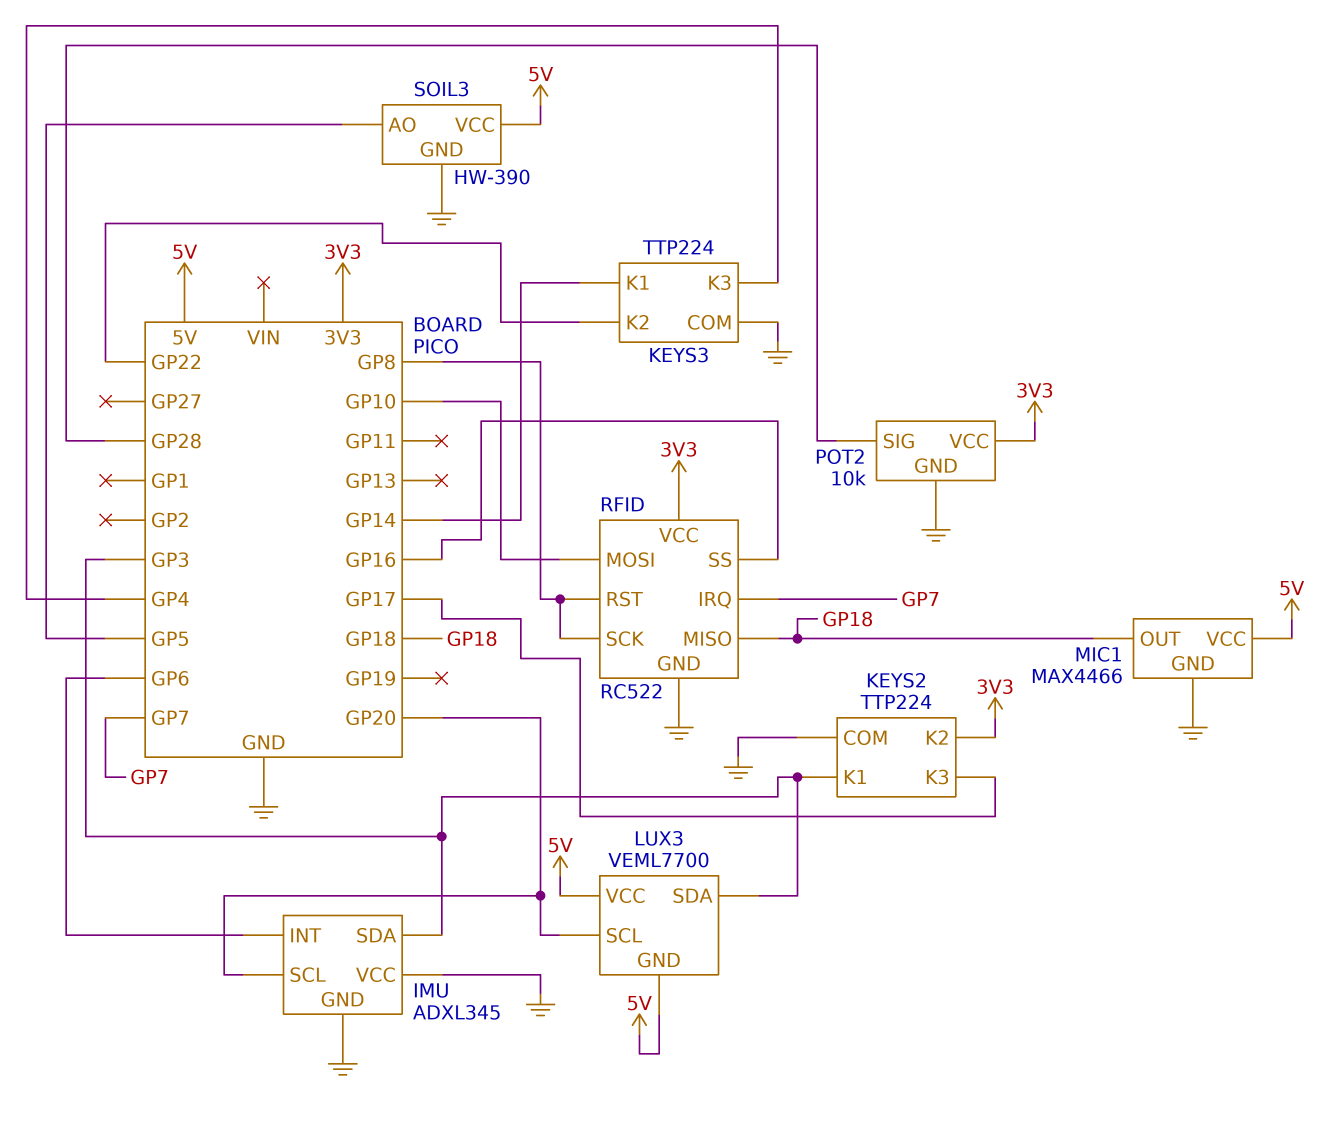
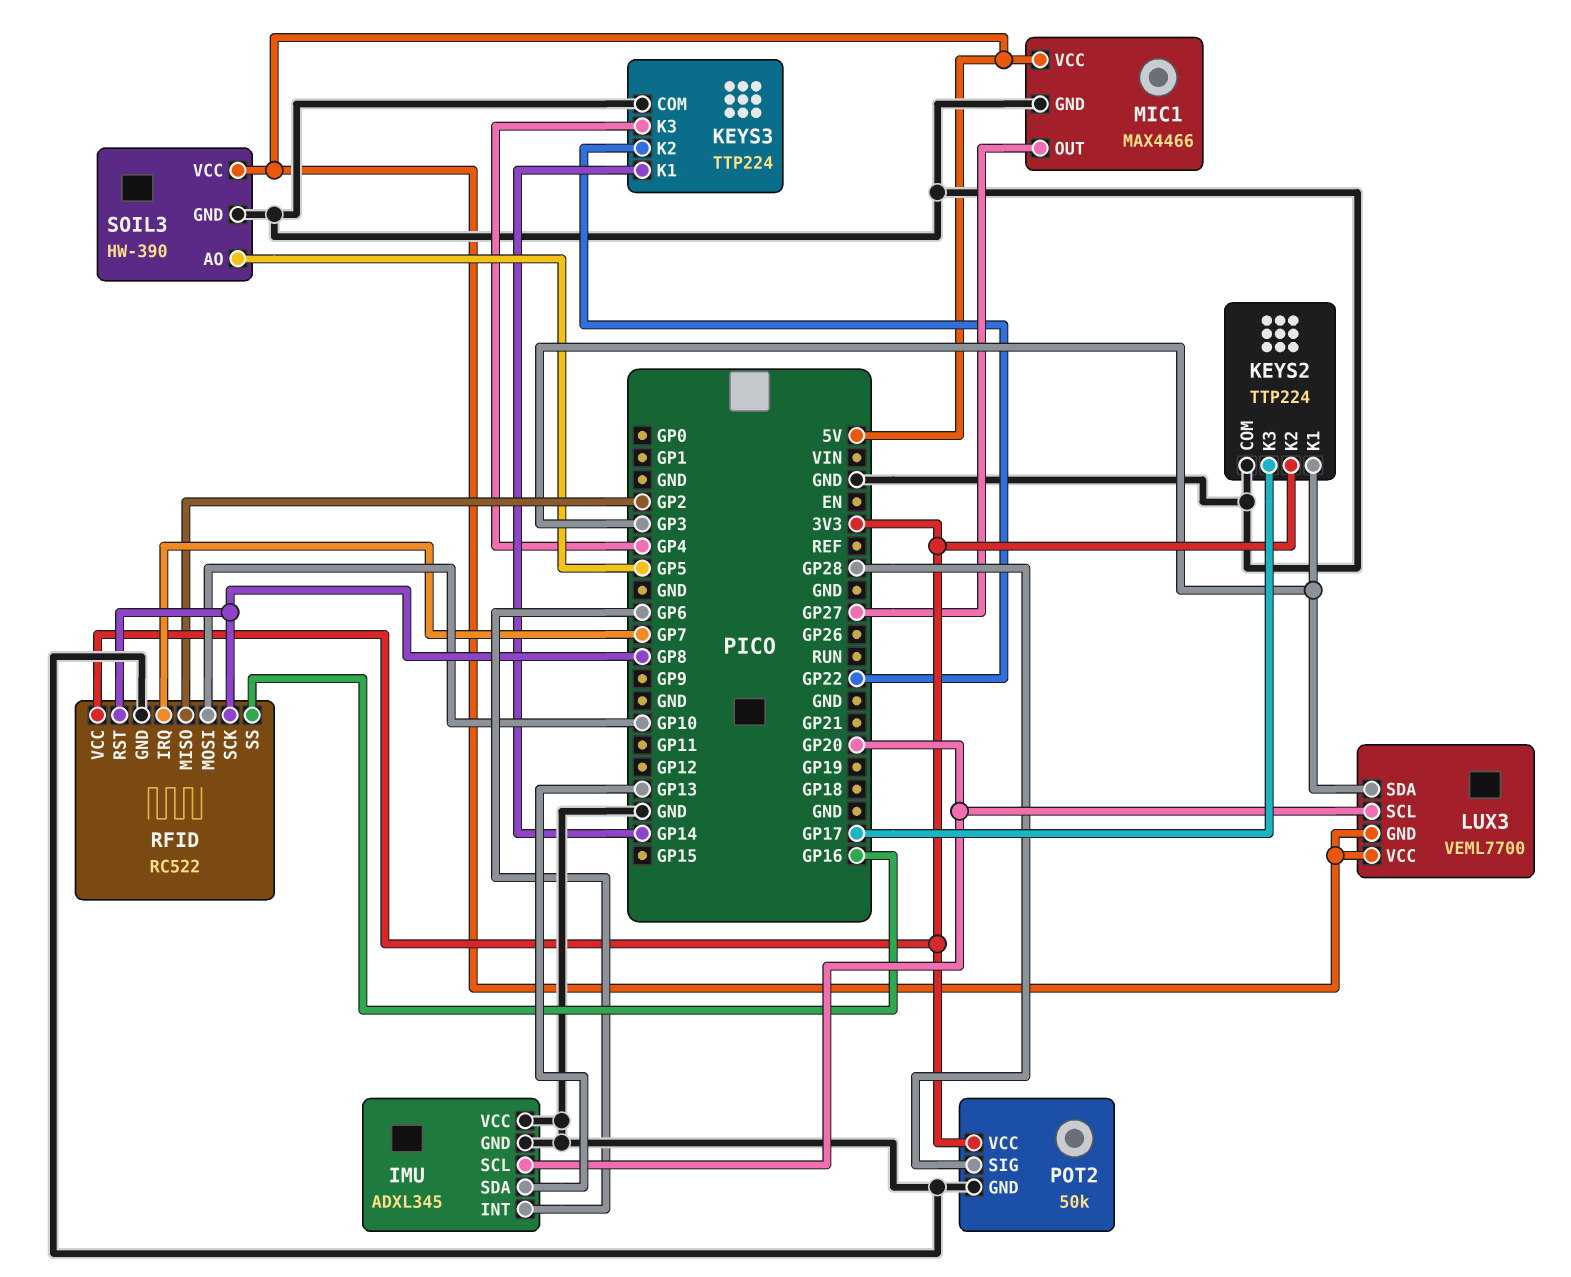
IMU pin SDA: GP3 -> GP13
MIC1 pin OUT: GP18 -> GP27
POT2: 10k -> 50k
RFID pin MISO: GP18 -> GP2

